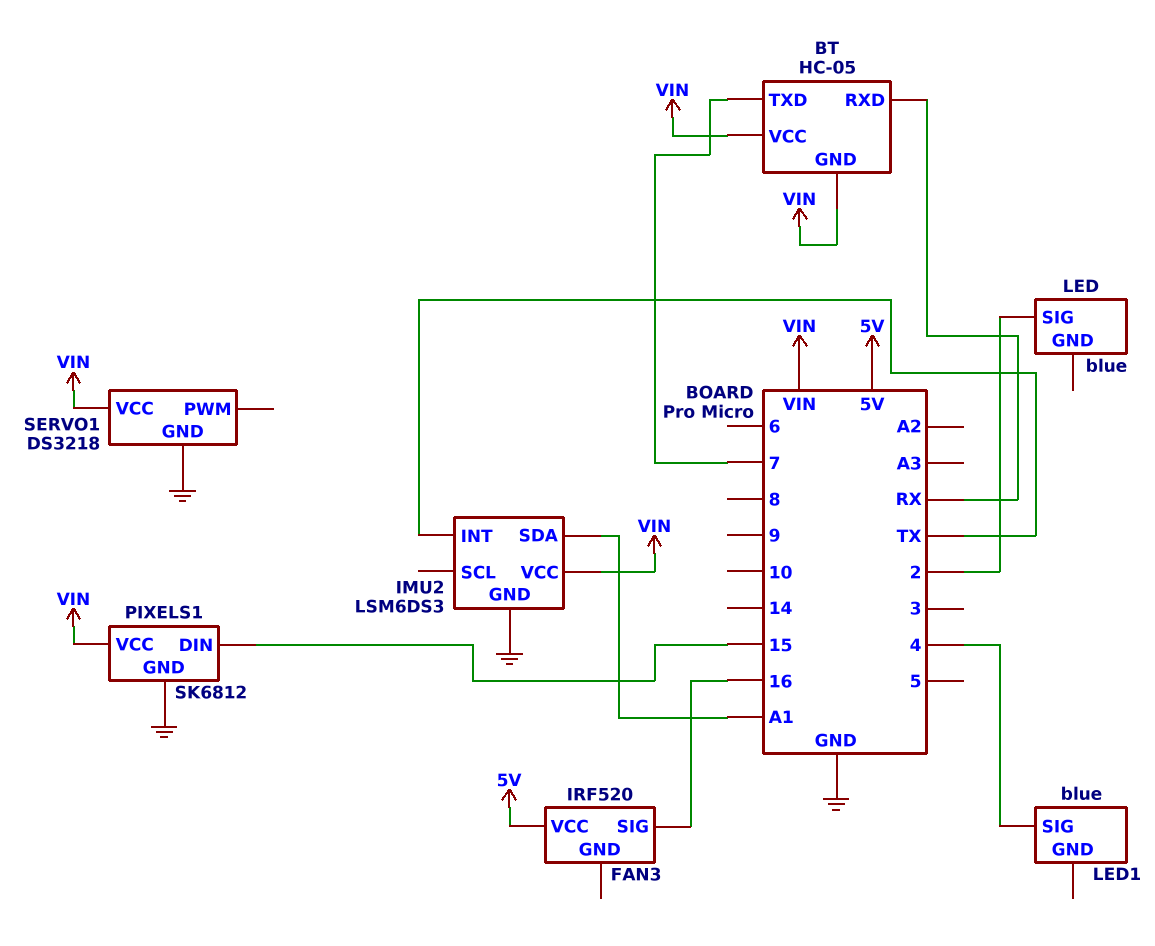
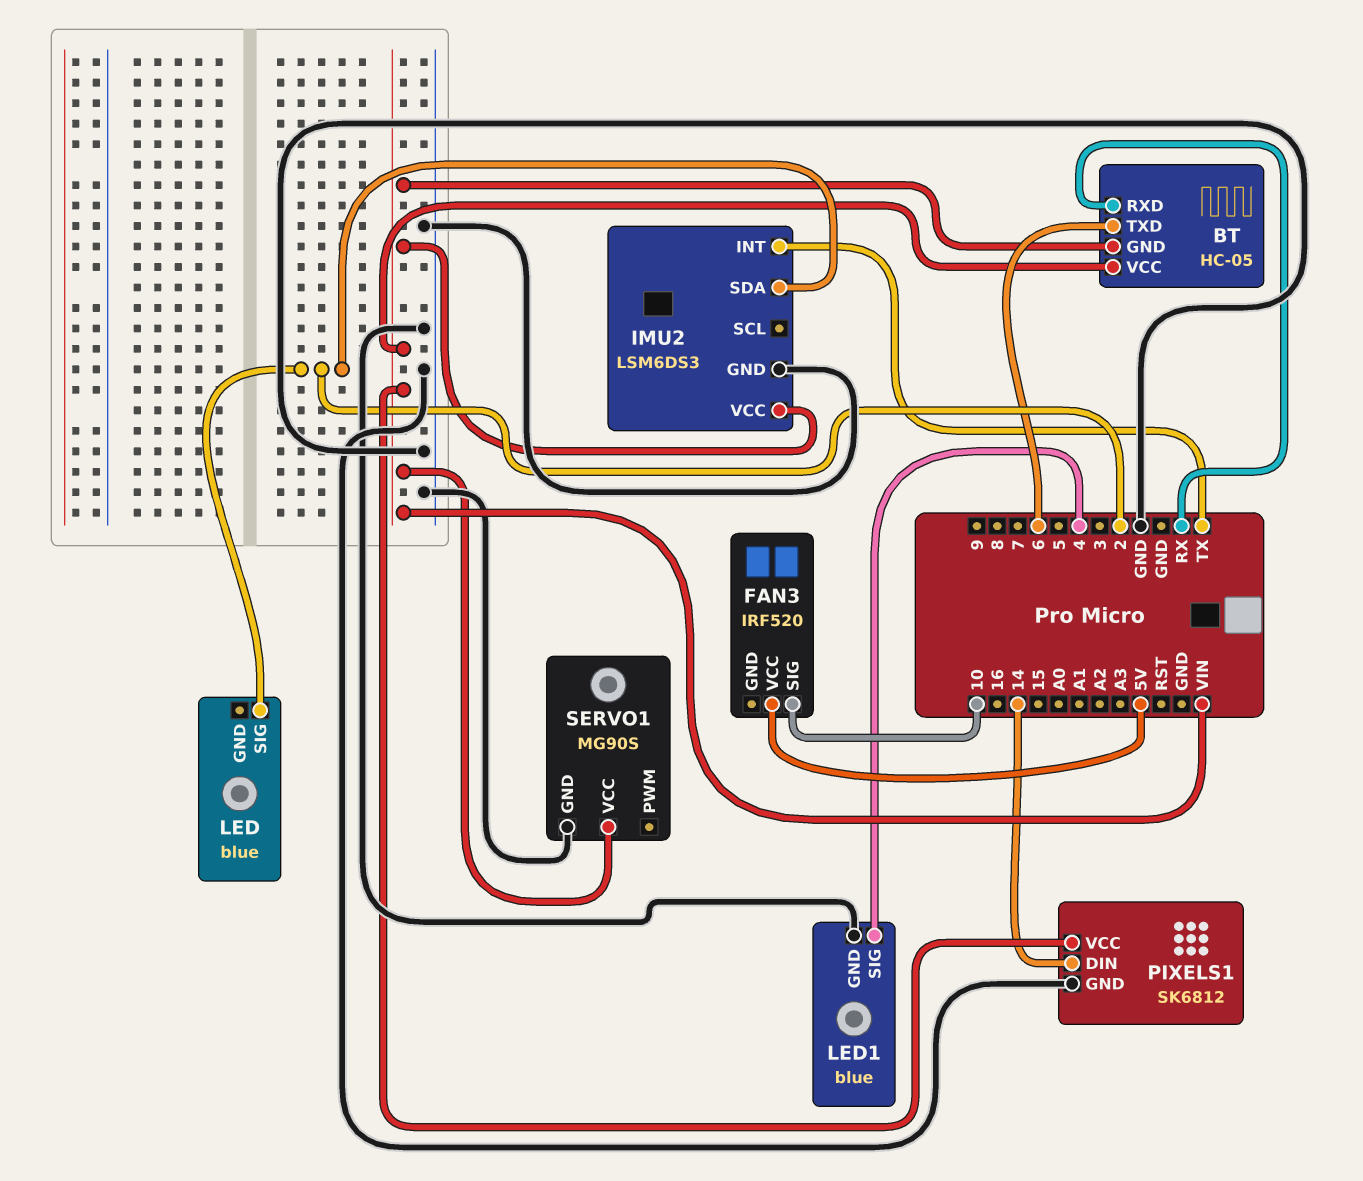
BT pin TXD: 7 -> 6
FAN3 pin SIG: 16 -> 10
IMU2 pin SDA: A1 -> 2
LED1 pin GND: none -> GND
PIXELS1 pin DIN: 15 -> 14
SERVO1: DS3218 -> MG90S

